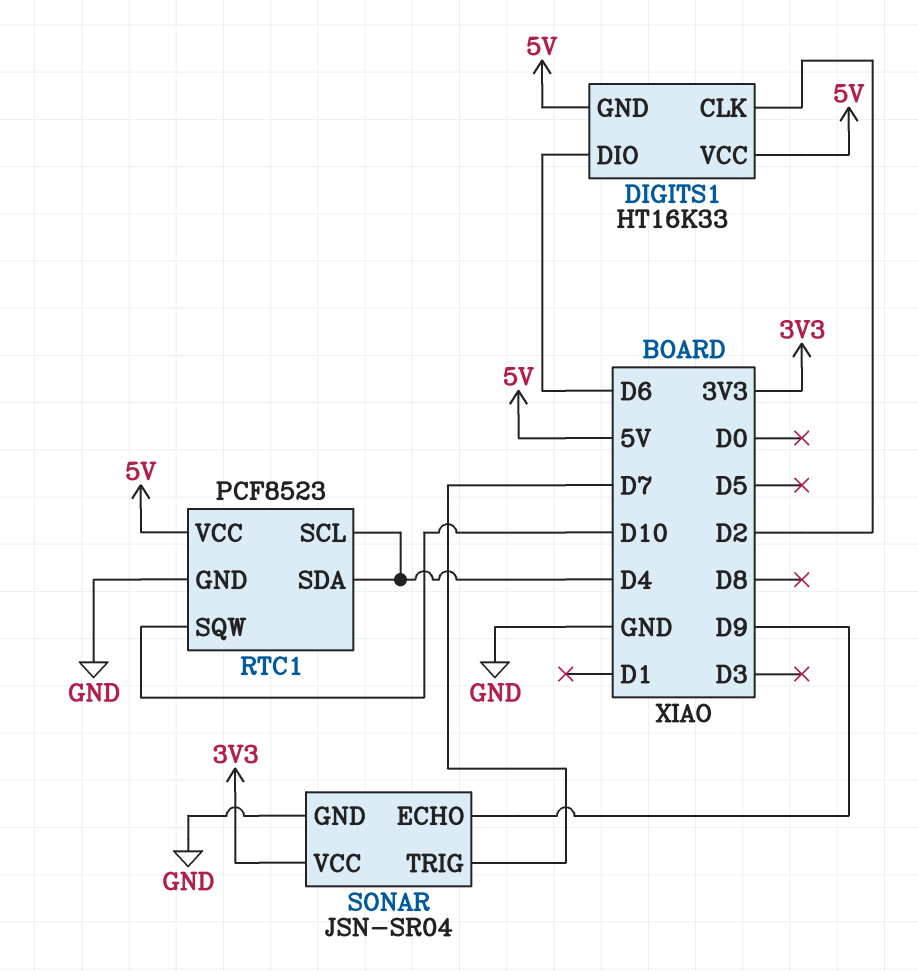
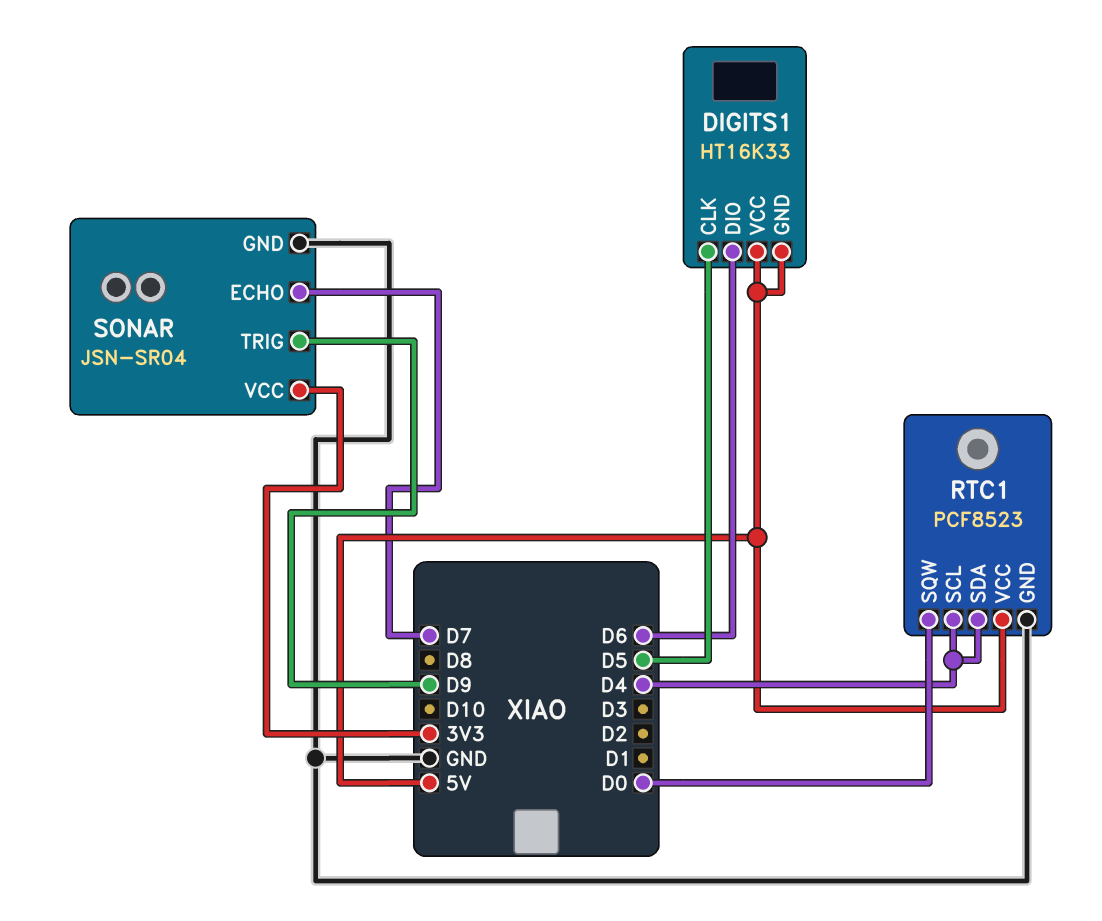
DIGITS1 pin CLK: D2 -> D5
RTC1 pin SQW: D10 -> D0
SONAR pin ECHO: D9 -> D7
SONAR pin TRIG: D7 -> D9

